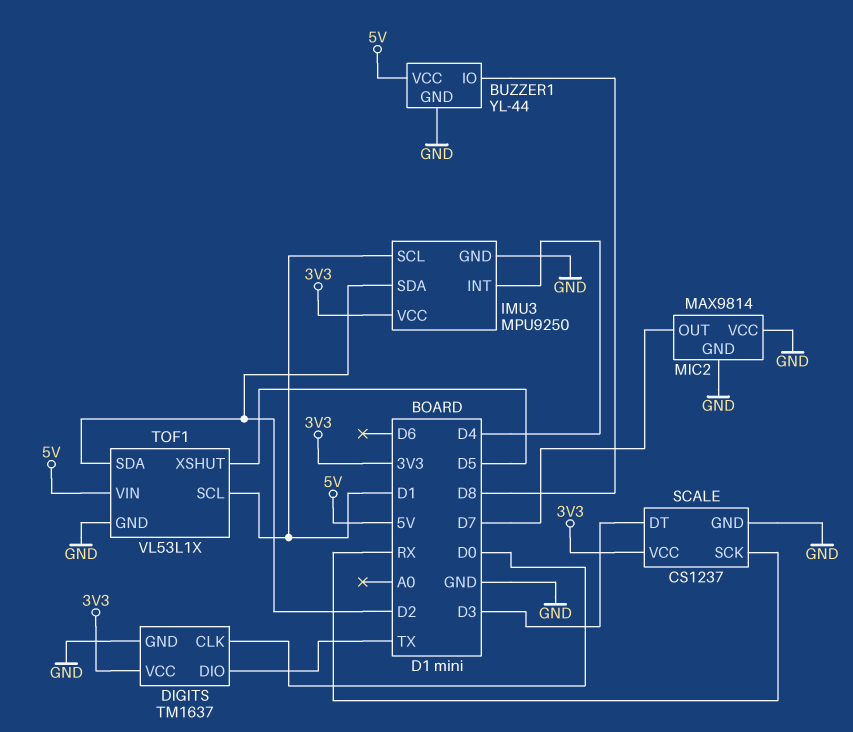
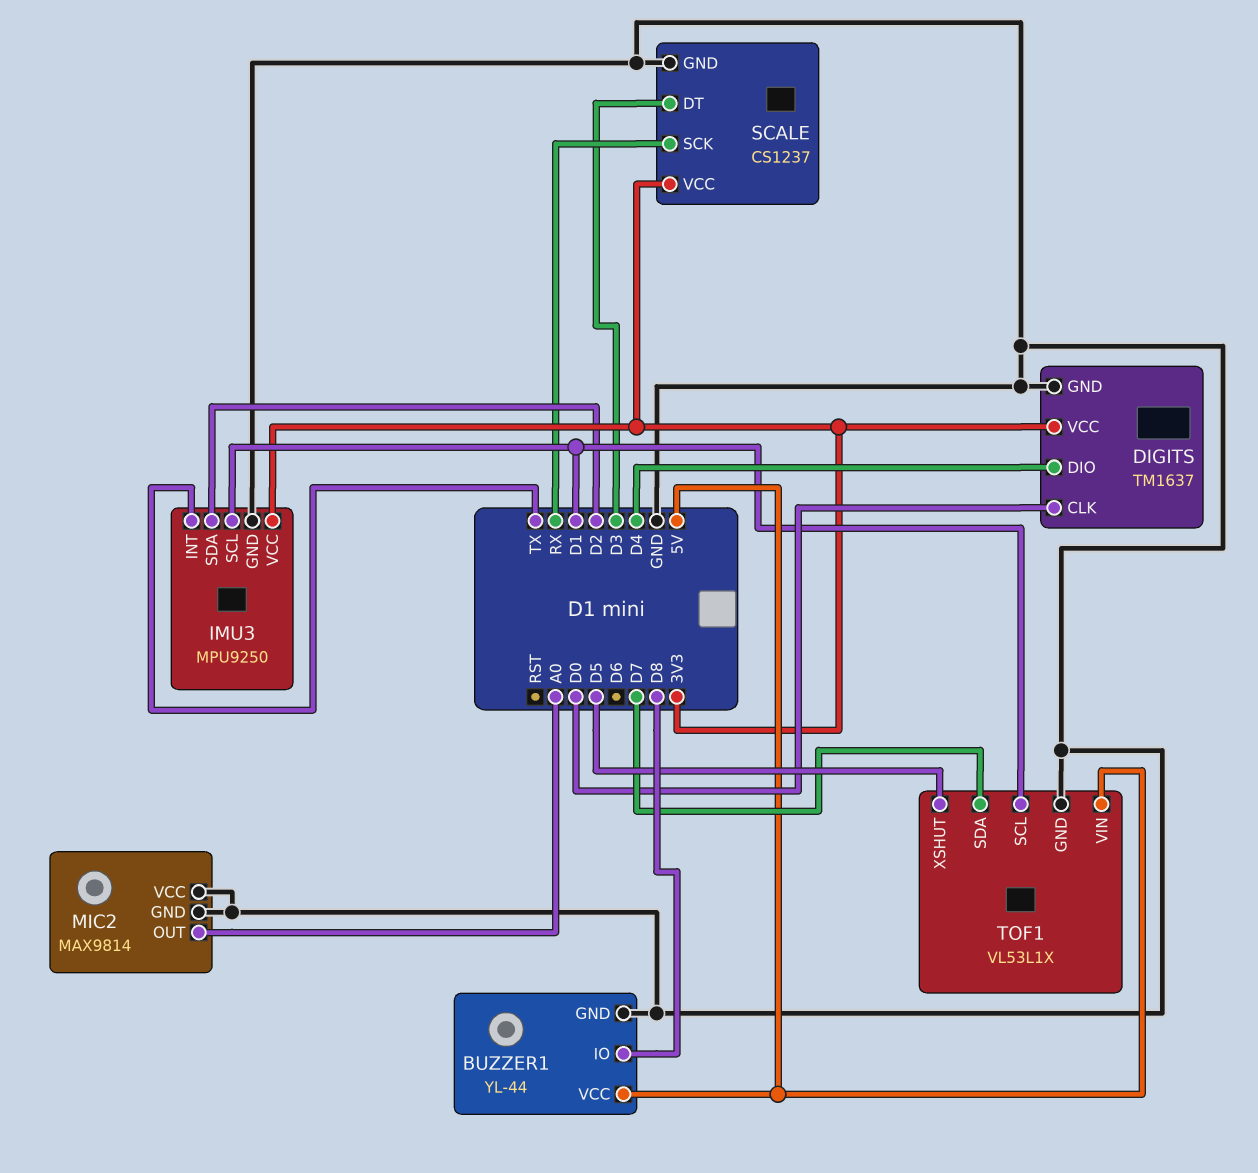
DIGITS pin DIO: TX -> D4
IMU3 pin INT: D4 -> TX
MIC2 pin OUT: D7 -> A0
TOF1 pin SDA: D2 -> D7

